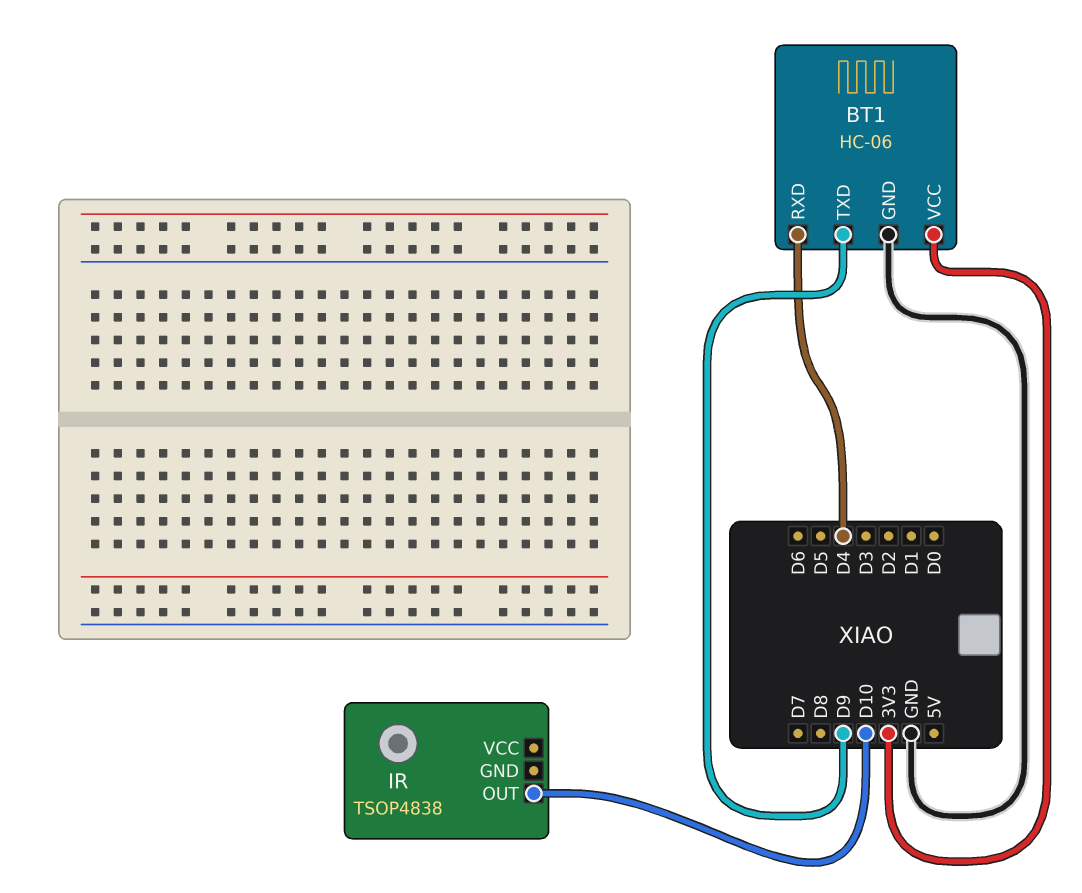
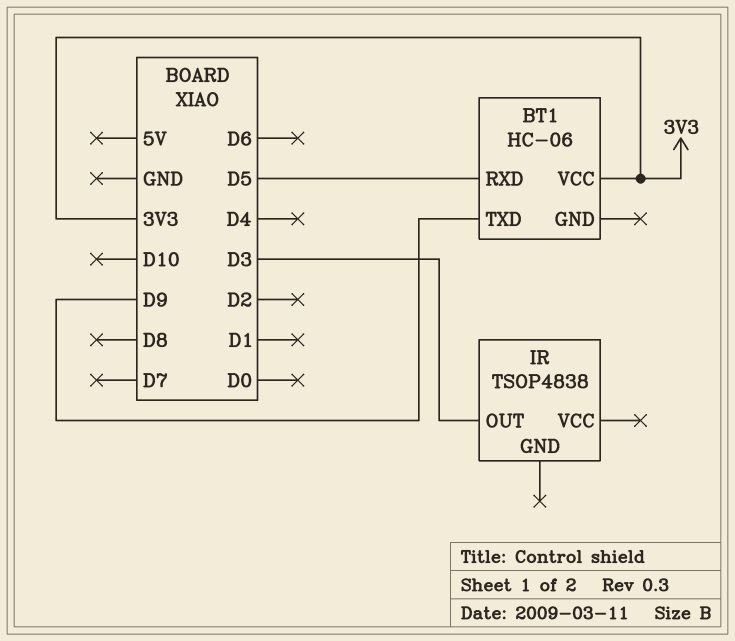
BT1 pin GND: GND -> none
BT1 pin RXD: D4 -> D5
IR pin OUT: D10 -> D3

